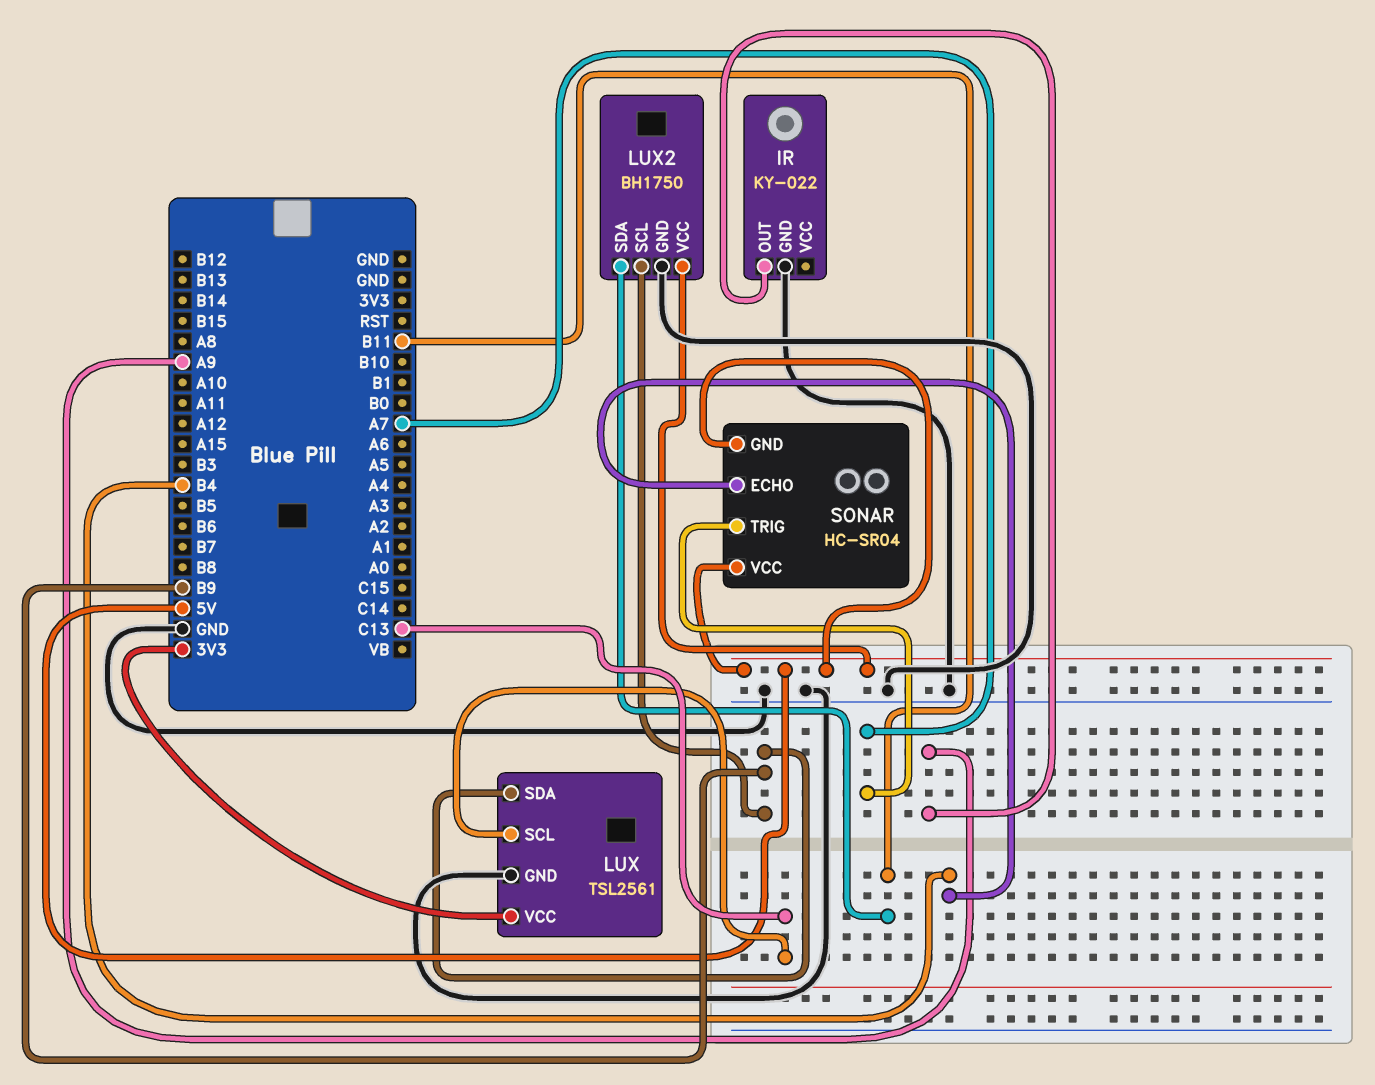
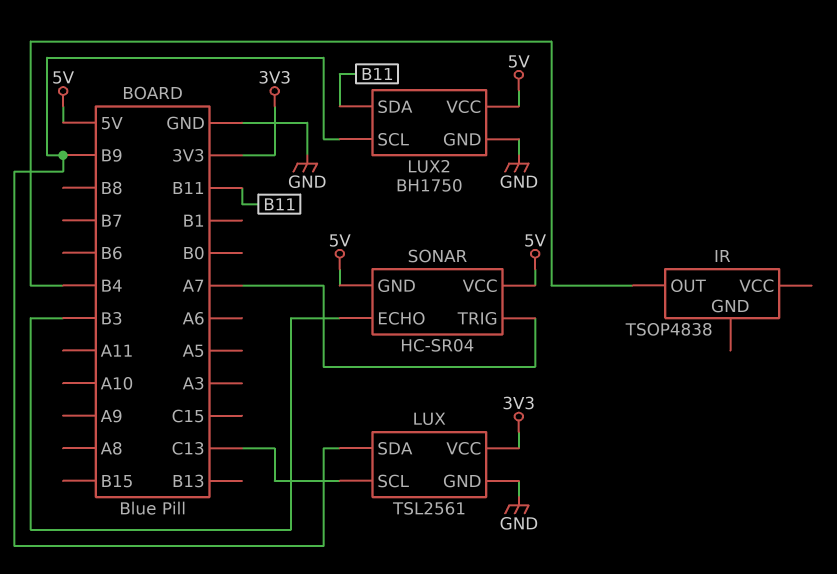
IR: KY-022 -> TSOP4838
IR pin GND: GND -> none
IR pin OUT: A9 -> B4
SONAR pin ECHO: B4 -> B3

